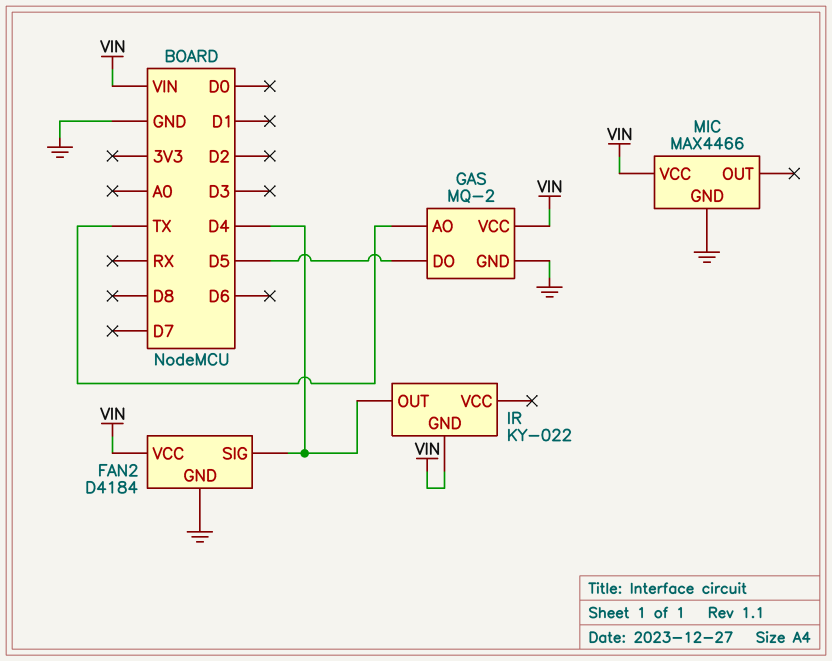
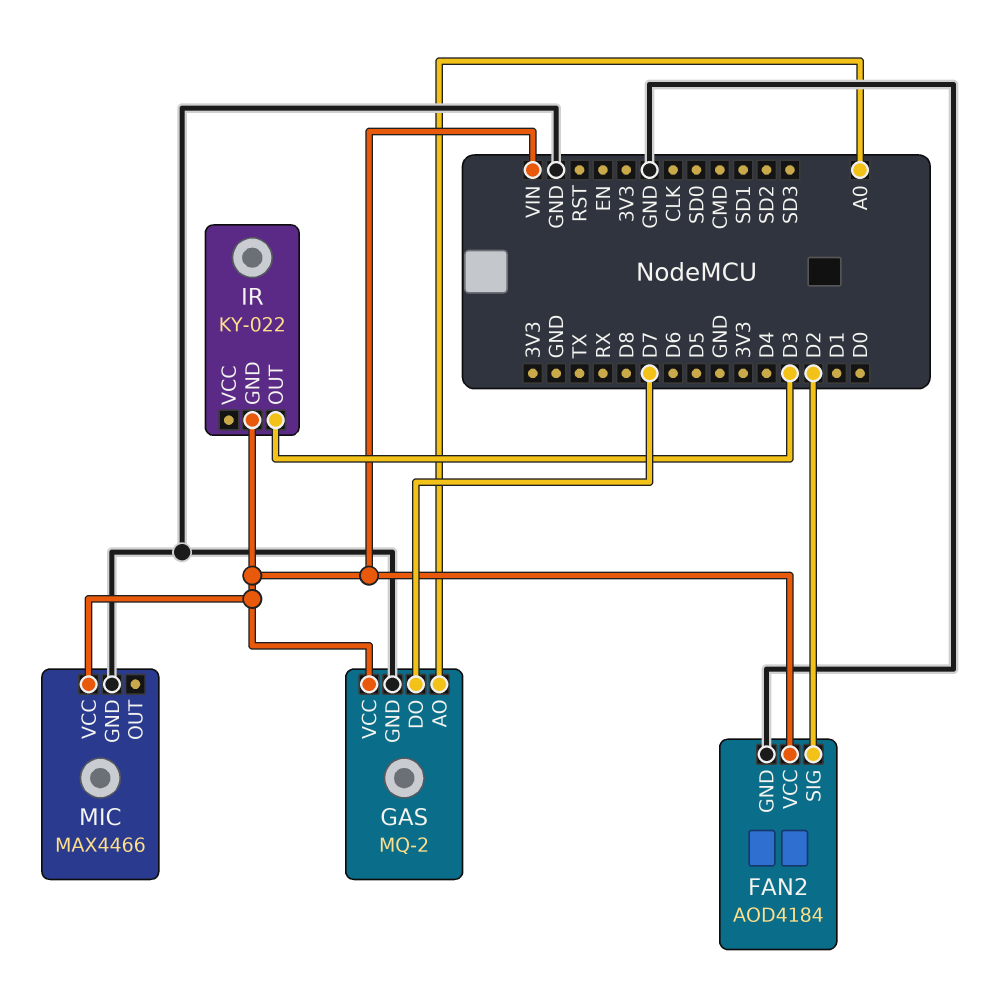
FAN2: D4184 -> AOD4184
FAN2 pin SIG: D4 -> D2
GAS pin AO: TX -> A0
GAS pin DO: D5 -> D7
IR pin OUT: D4 -> D3

